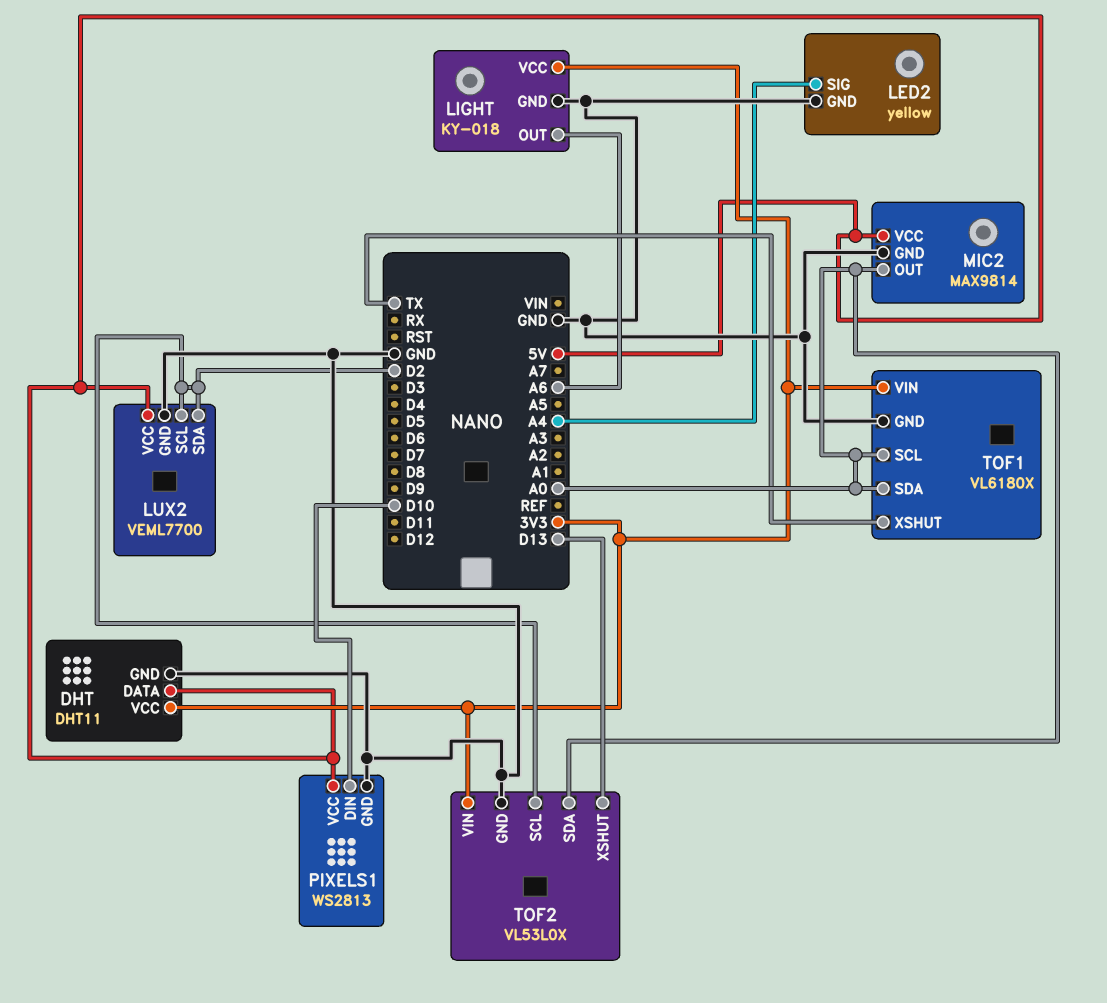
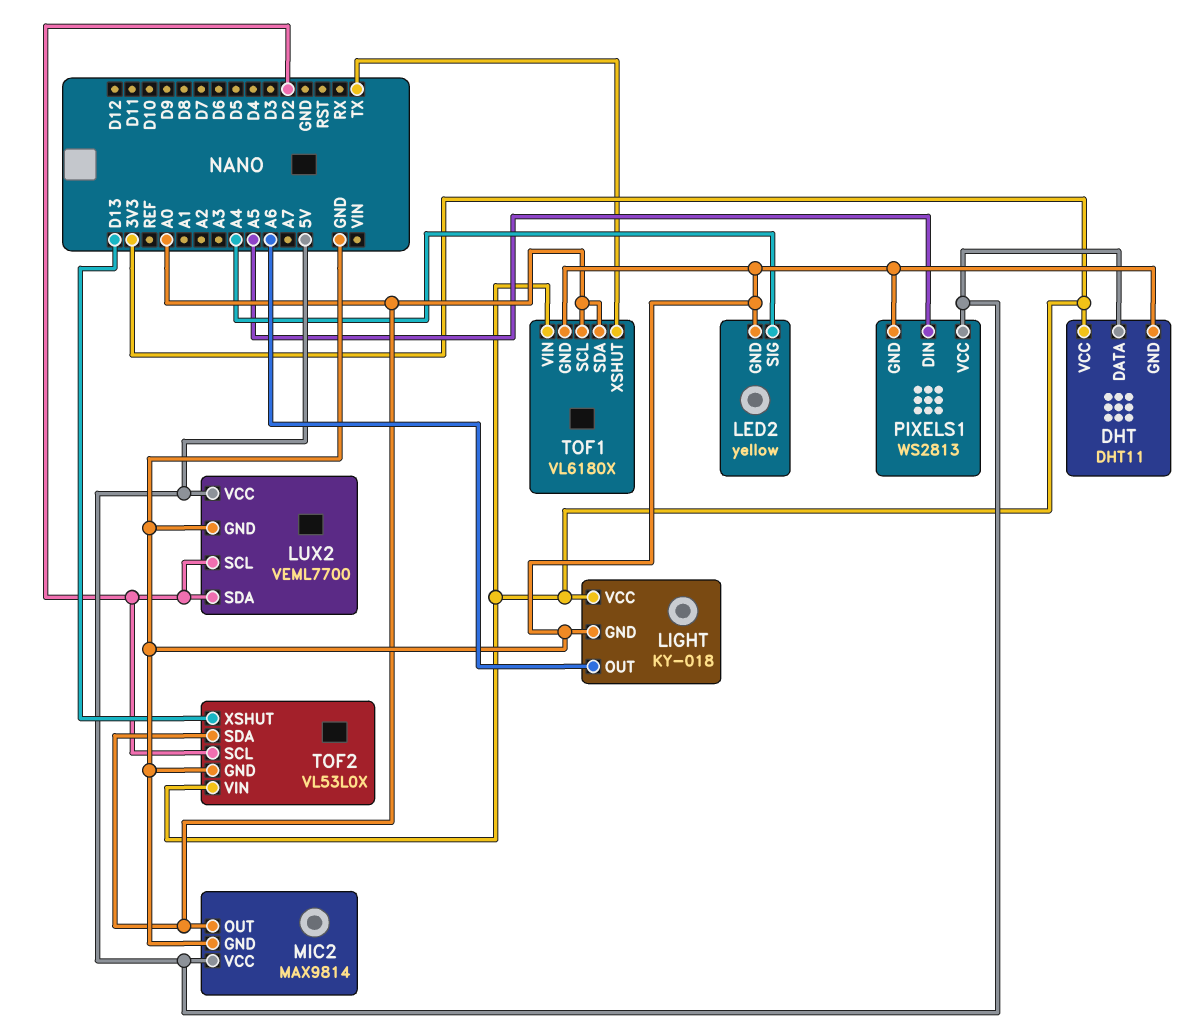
PIXELS1 pin DIN: D10 -> A5

